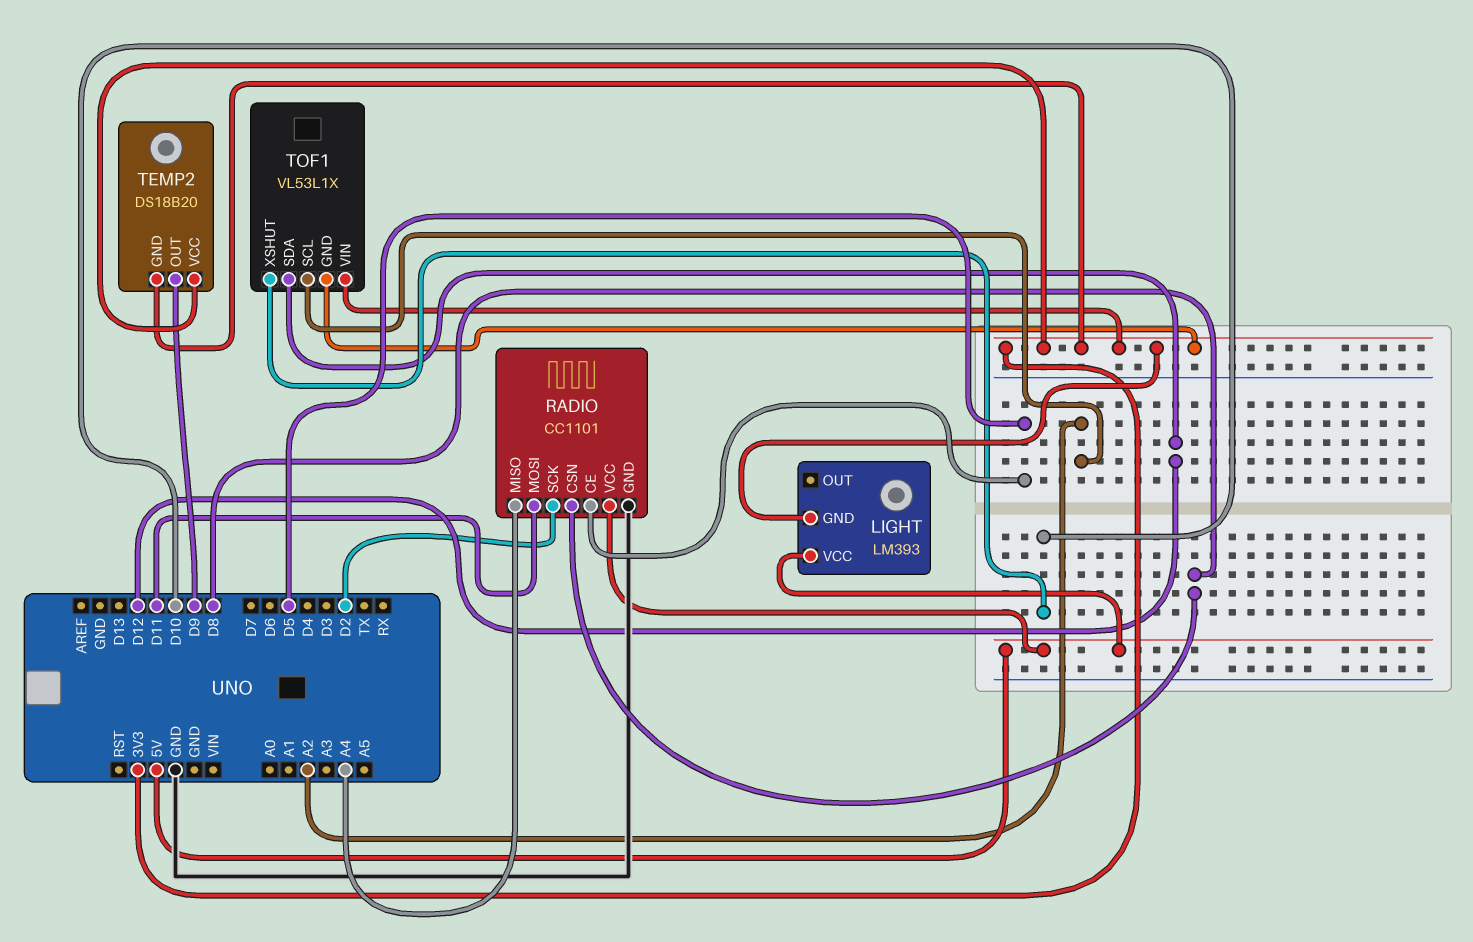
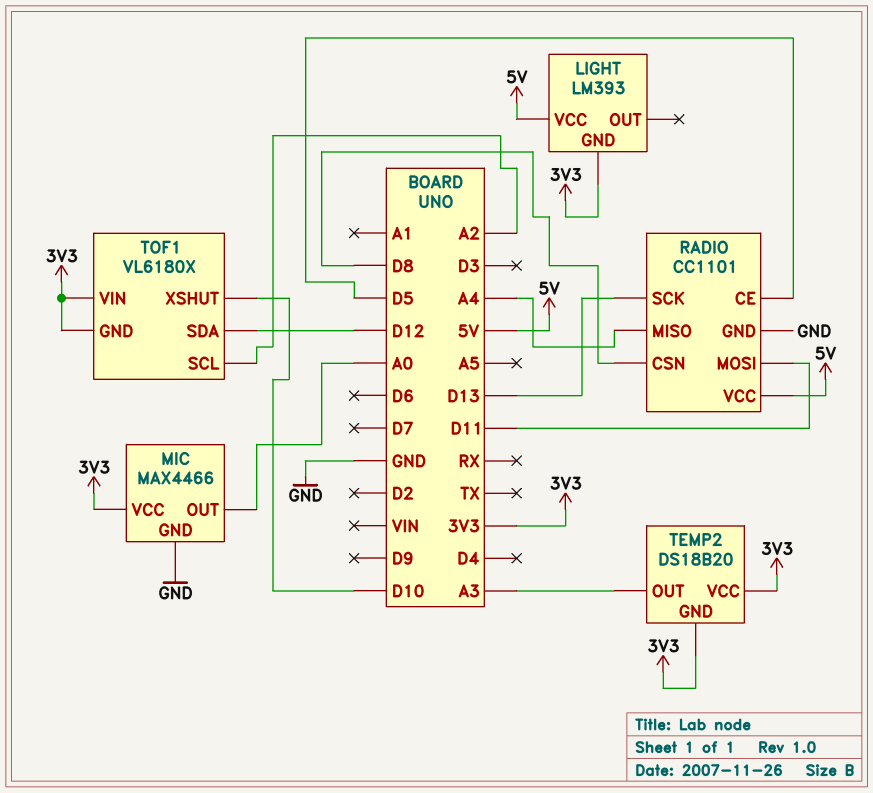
MIC: none -> MAX4466
MIC pin GND: none -> GND
MIC pin OUT: none -> A0
MIC pin VCC: none -> 3V3
RADIO pin SCK: D2 -> D13
TEMP2 pin OUT: D9 -> A3
TOF1: VL53L1X -> VL6180X

